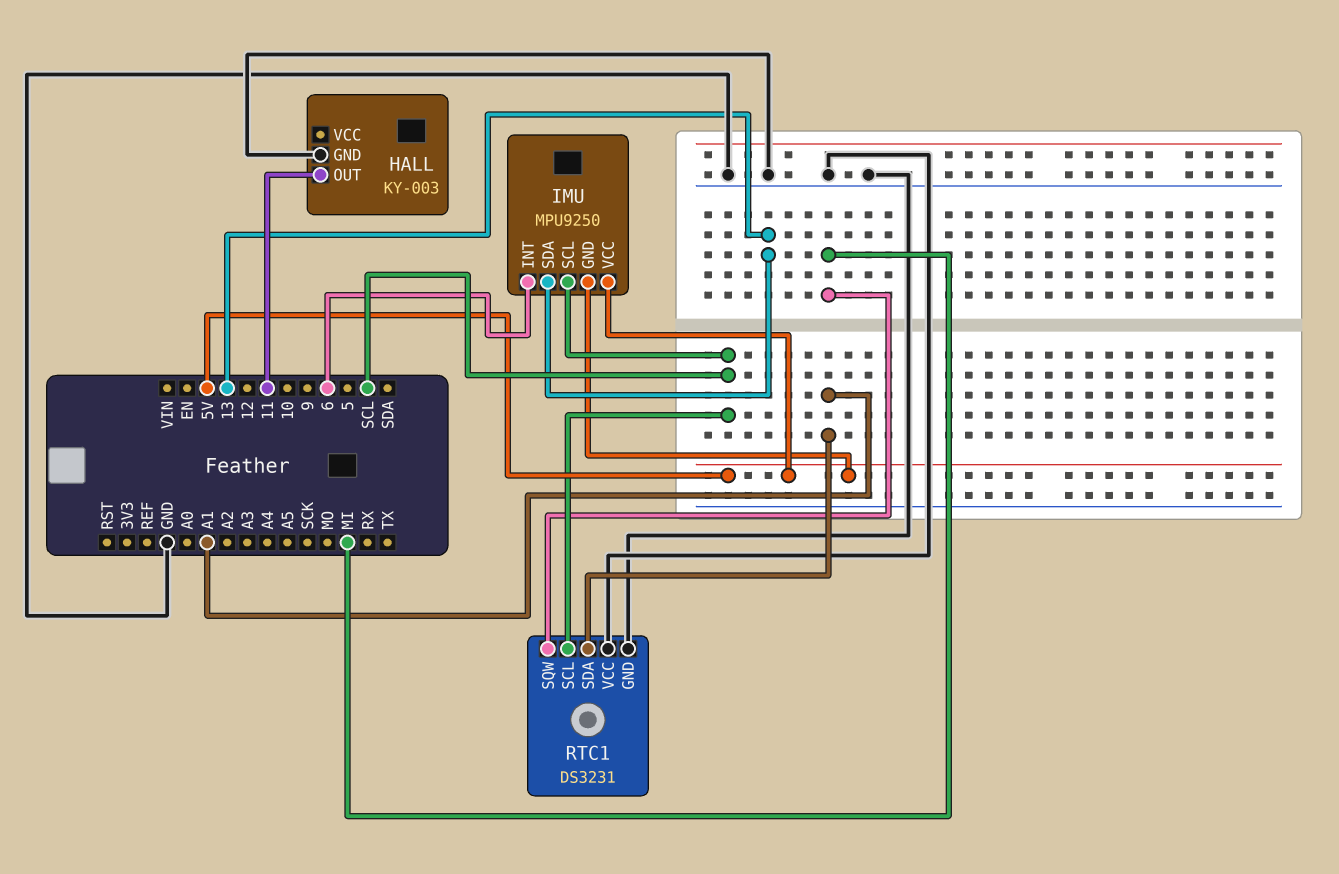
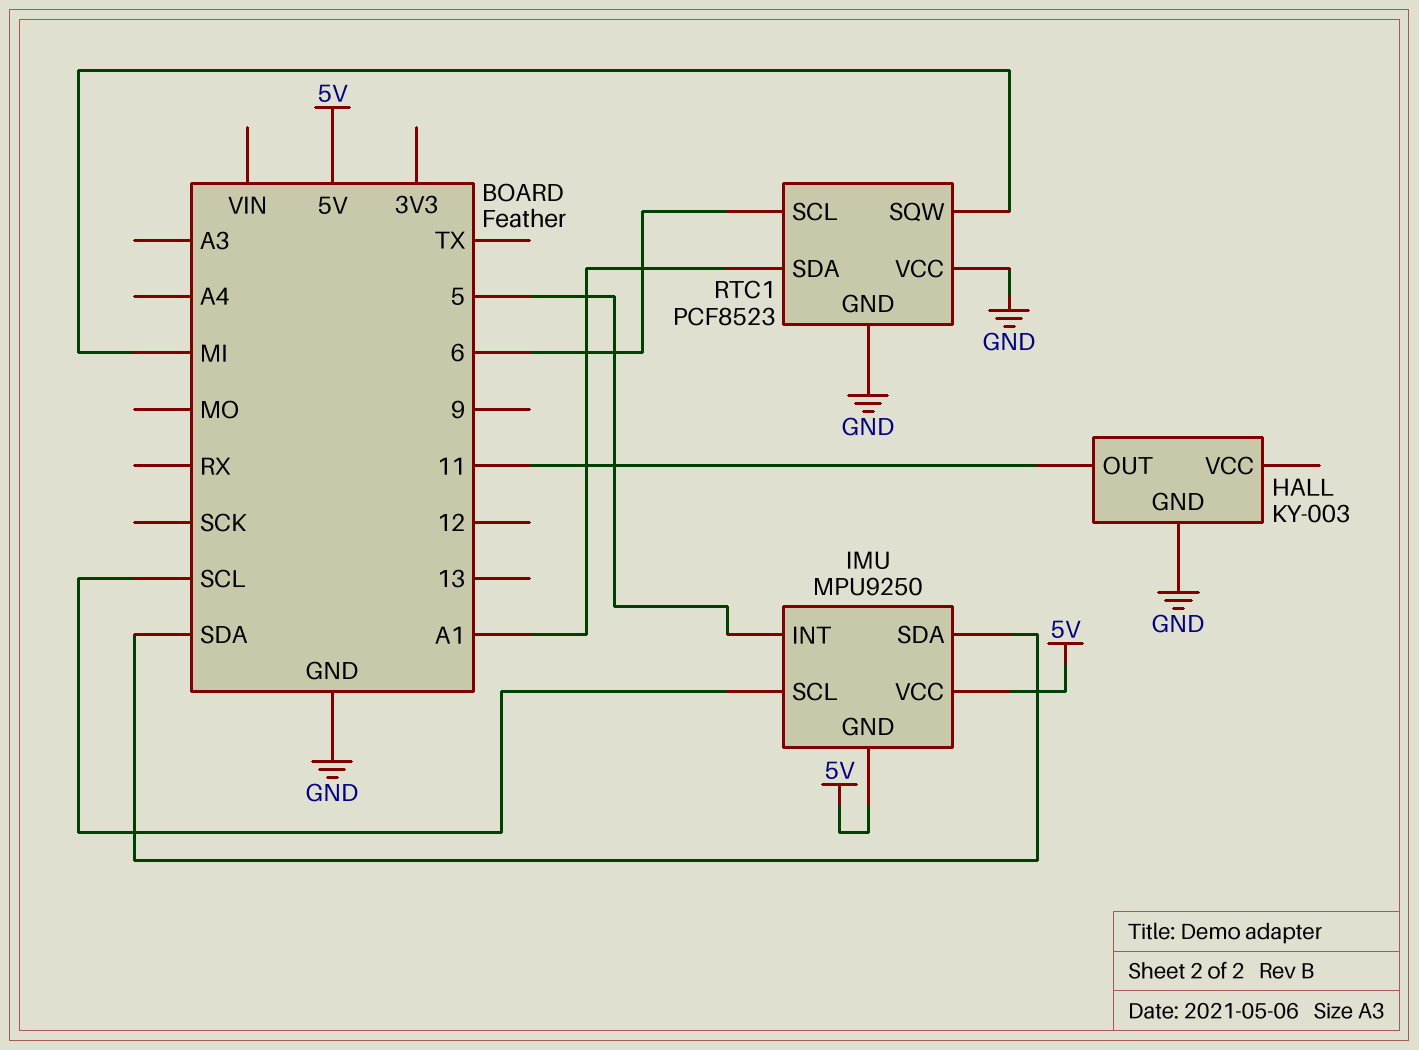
IMU pin INT: 6 -> 5
IMU pin SDA: 13 -> SDA
RTC1: DS3231 -> PCF8523
RTC1 pin SCL: SCL -> 6

